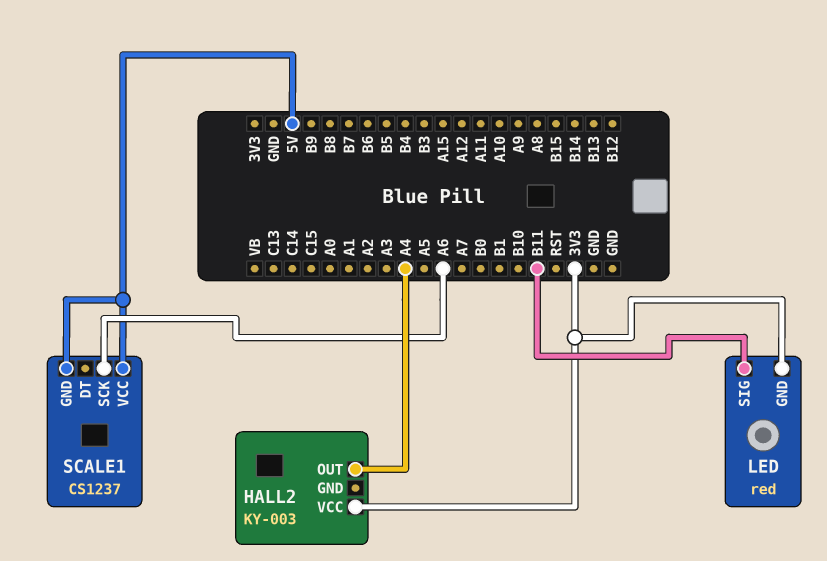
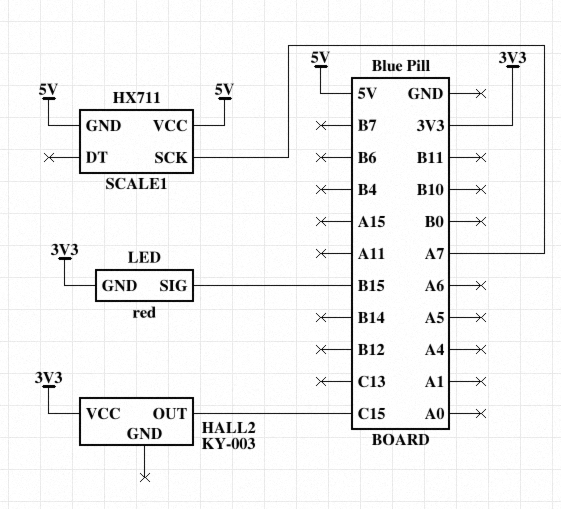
HALL2 pin OUT: A4 -> C15
LED pin SIG: B11 -> B15
SCALE1: CS1237 -> HX711
SCALE1 pin SCK: A6 -> A7

